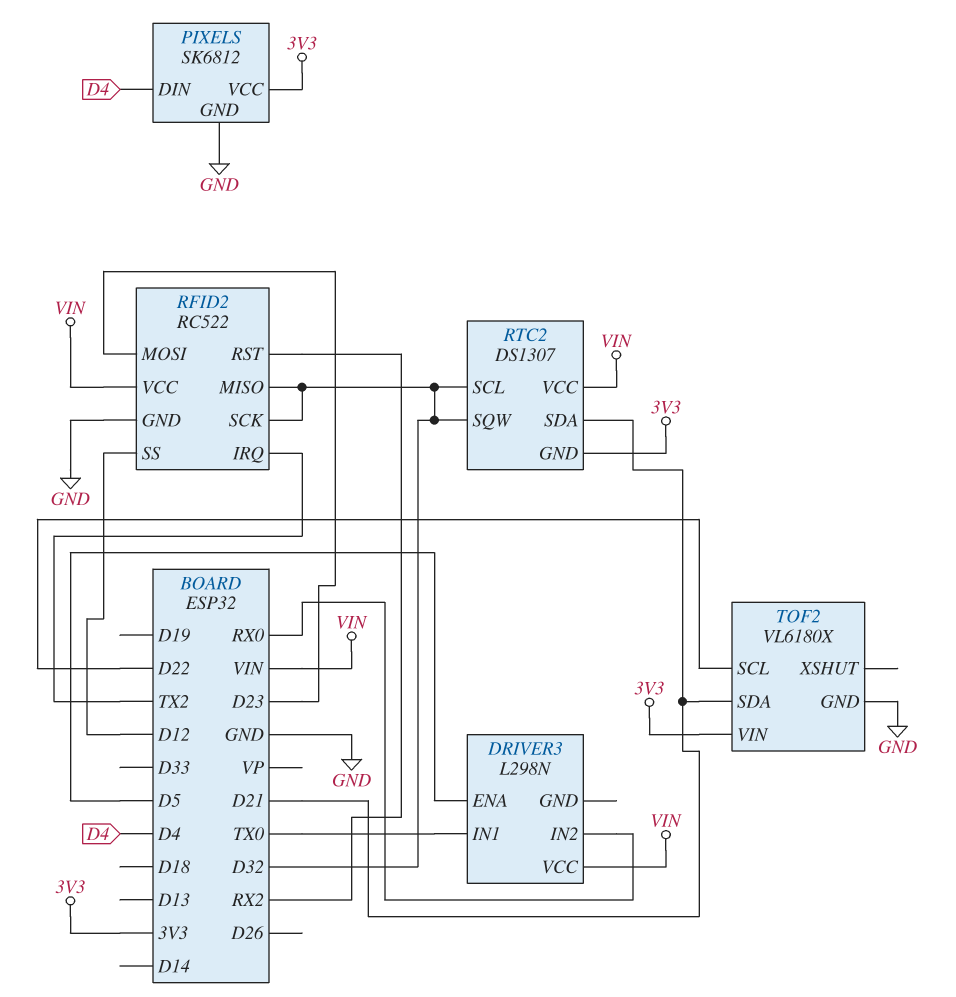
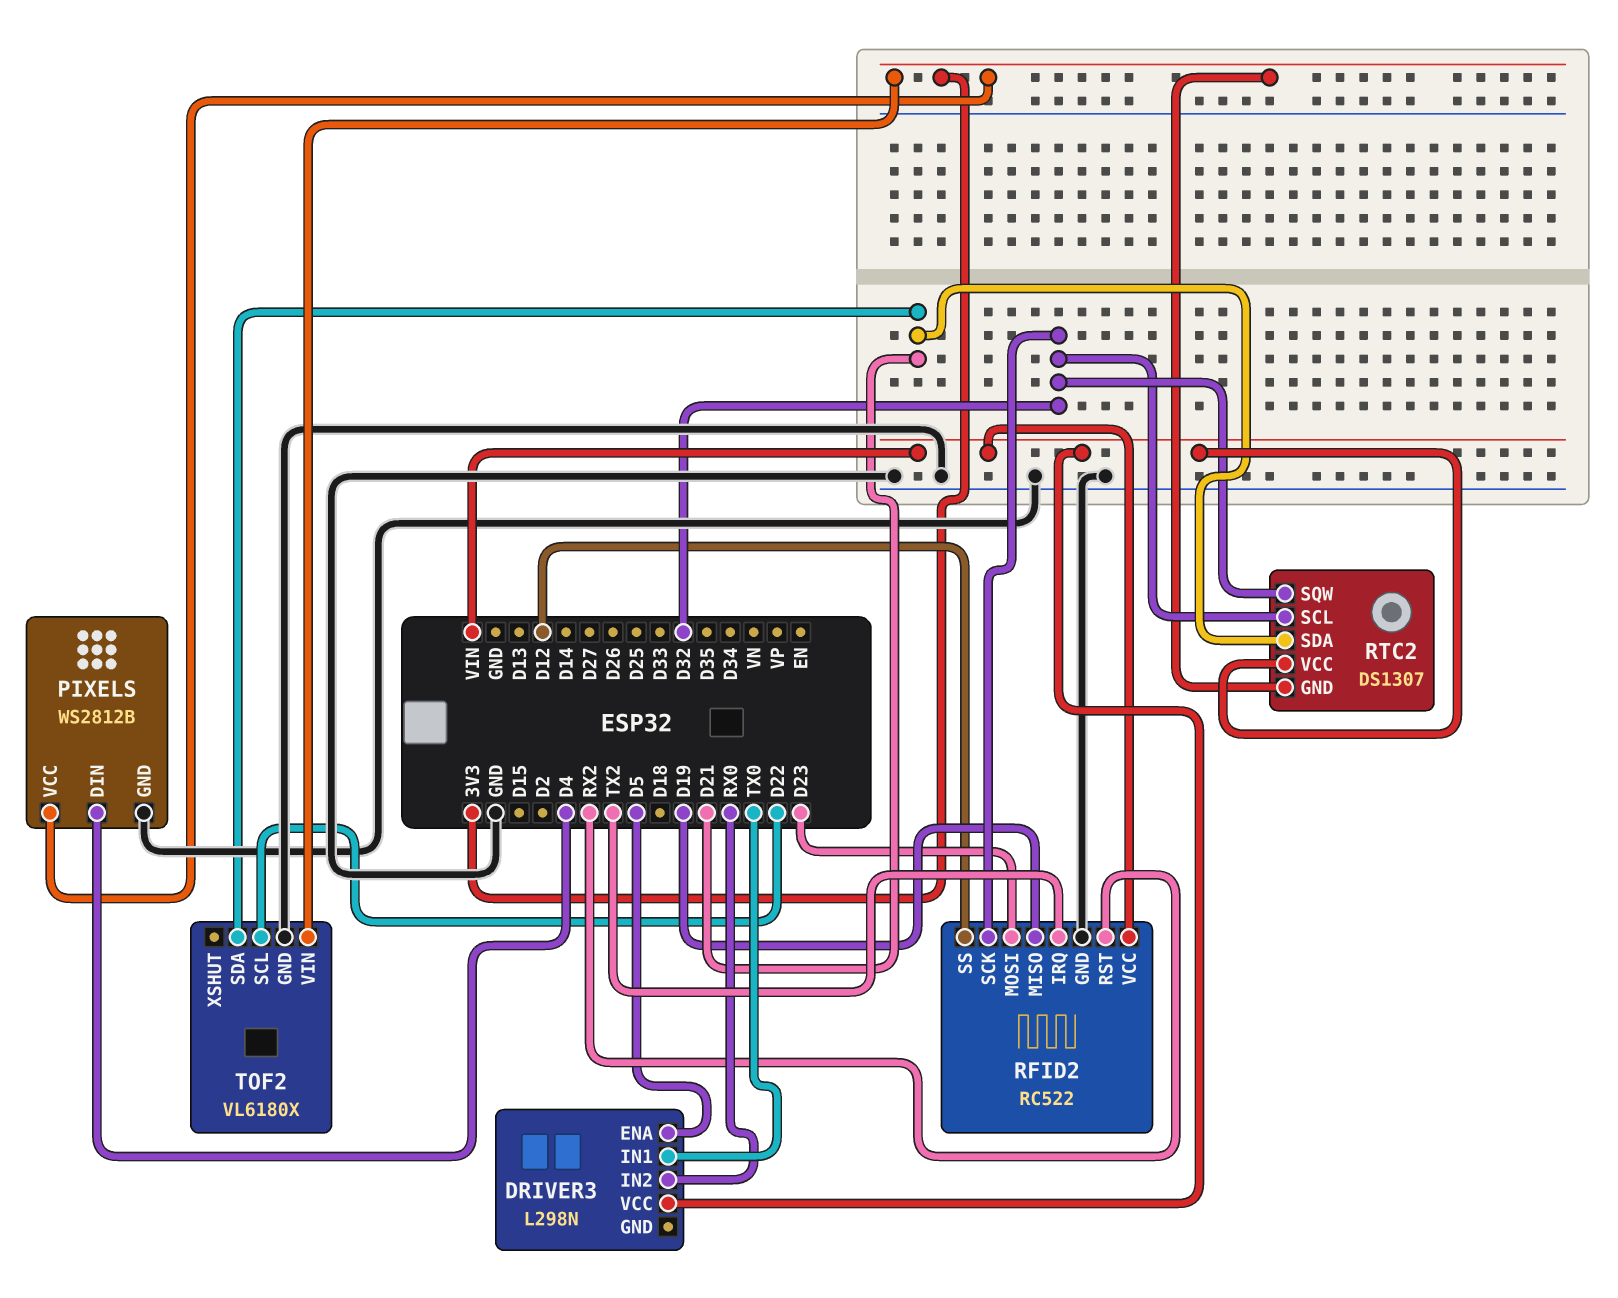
PIXELS: SK6812 -> WS2812B
RFID2 pin MISO: D32 -> D19

